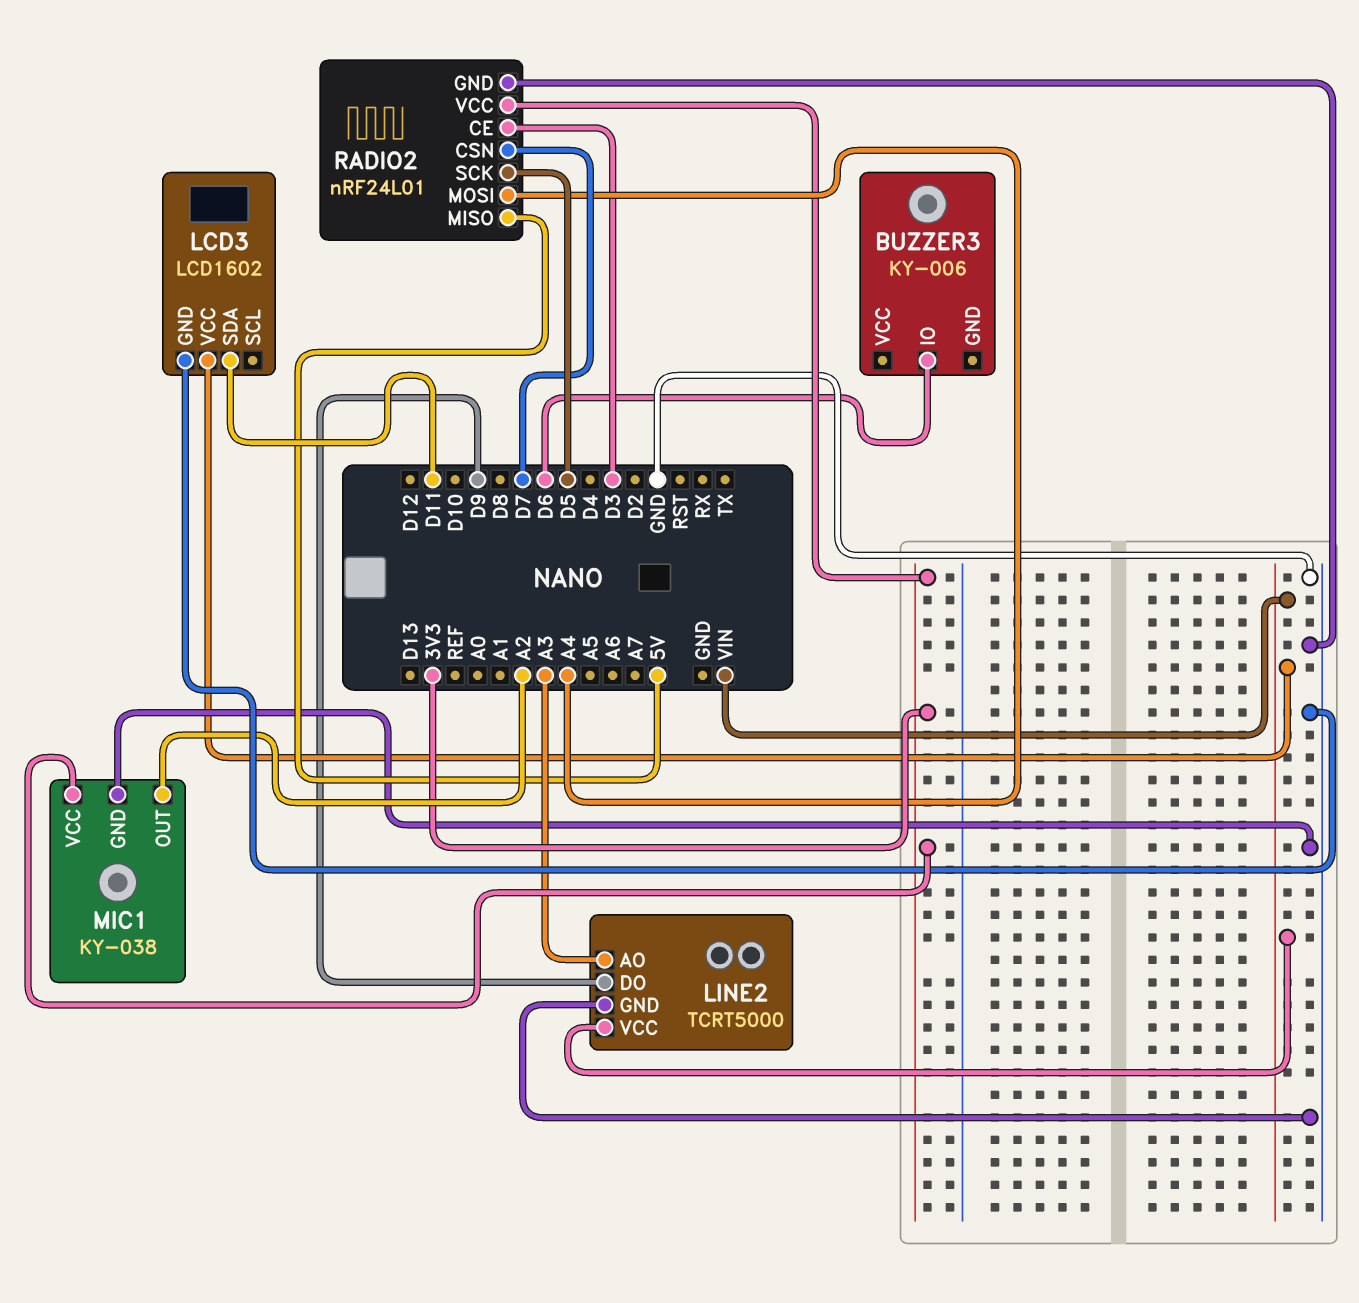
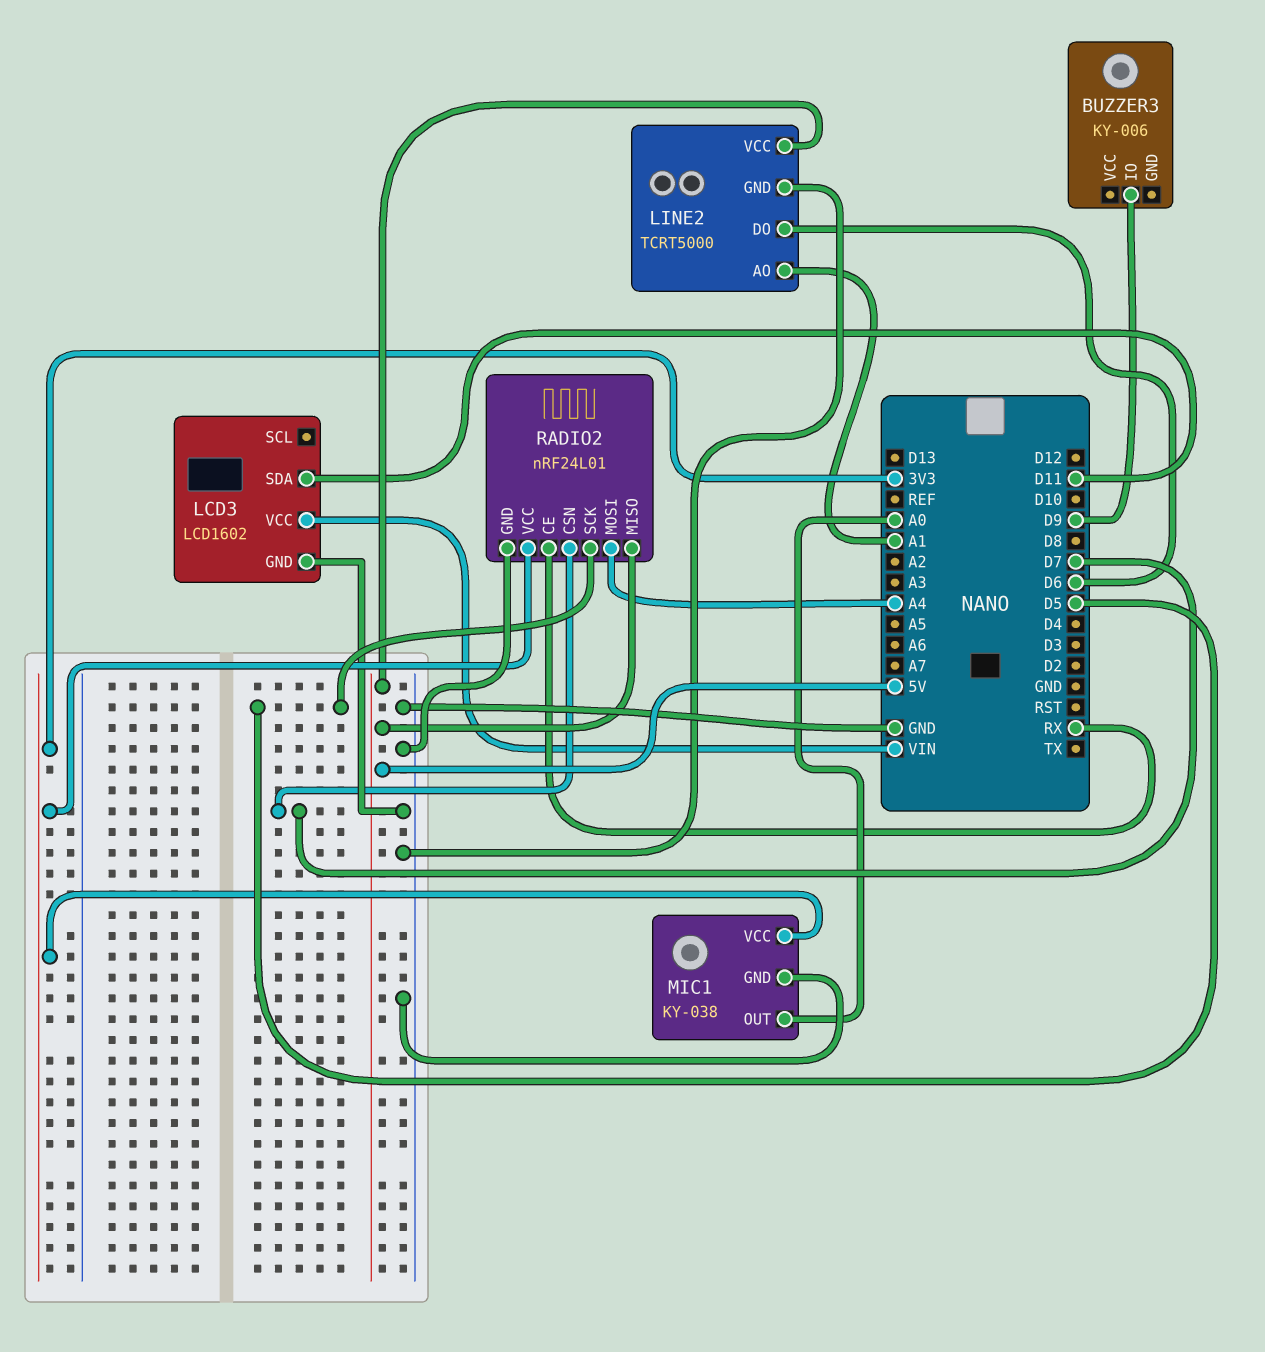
BUZZER3 pin IO: D6 -> D9
LINE2 pin AO: A3 -> A1
LINE2 pin DO: D9 -> D6
LINE2 pin VCC: VIN -> 5V
MIC1 pin OUT: A2 -> A0
RADIO2 pin CE: D3 -> RX

